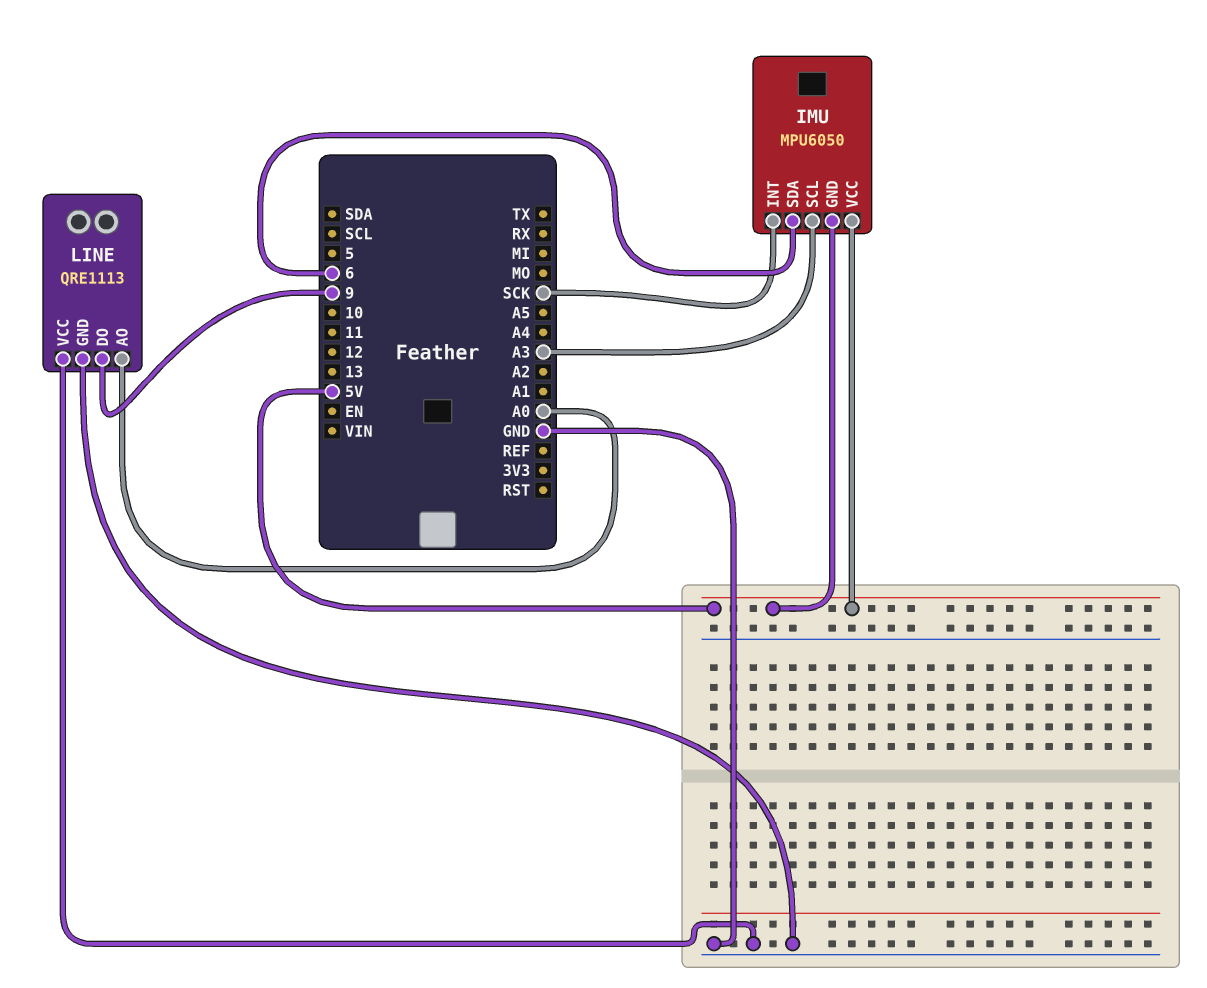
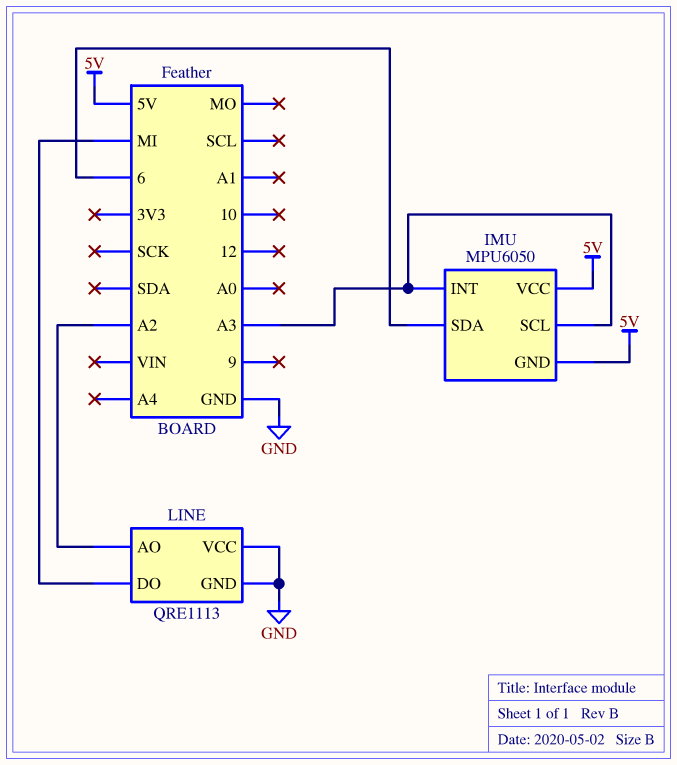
IMU pin INT: SCK -> A3
LINE pin AO: A0 -> A2
LINE pin DO: 9 -> MI

